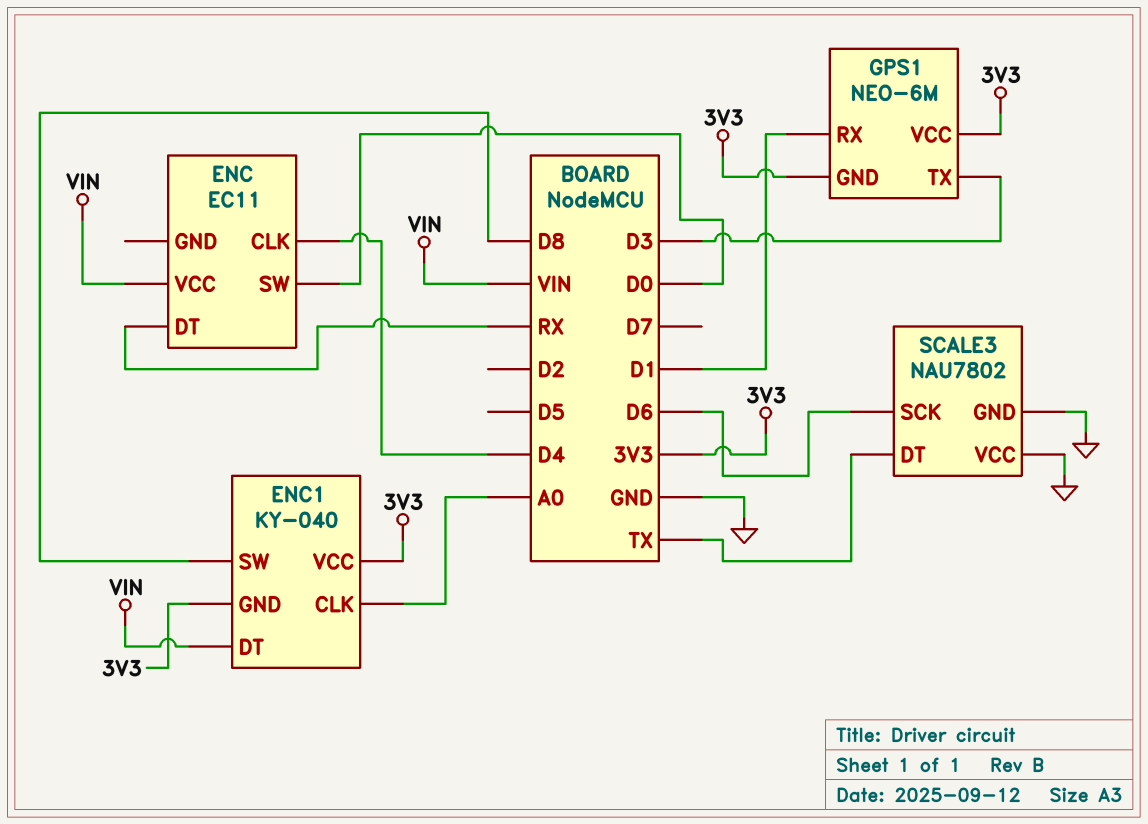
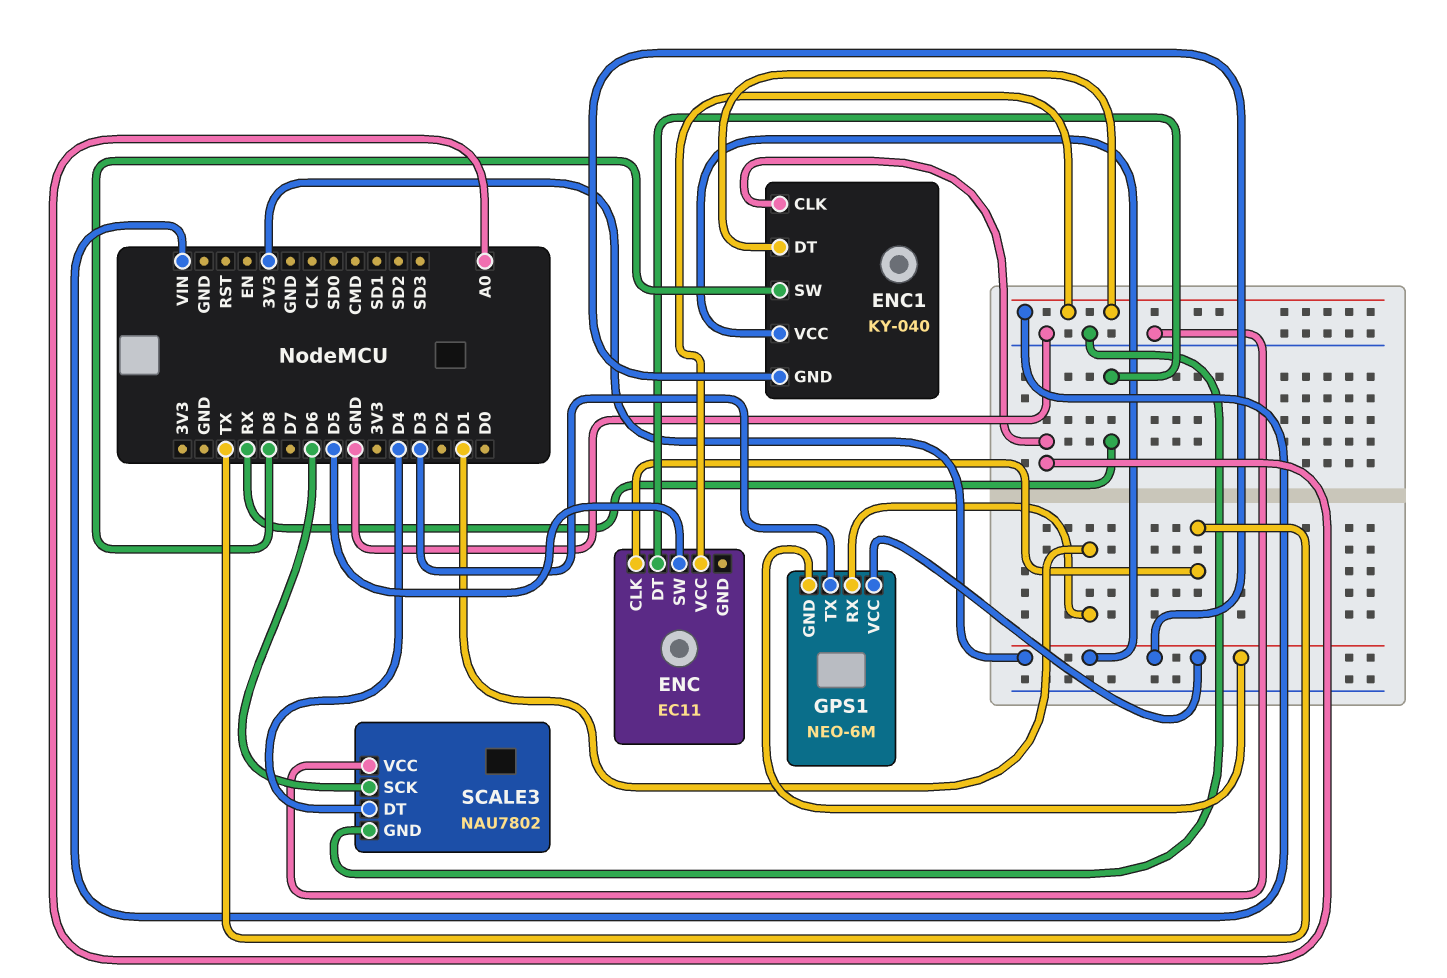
ENC pin CLK: D4 -> TX
ENC pin SW: D0 -> D5
SCALE3 pin DT: TX -> D4

